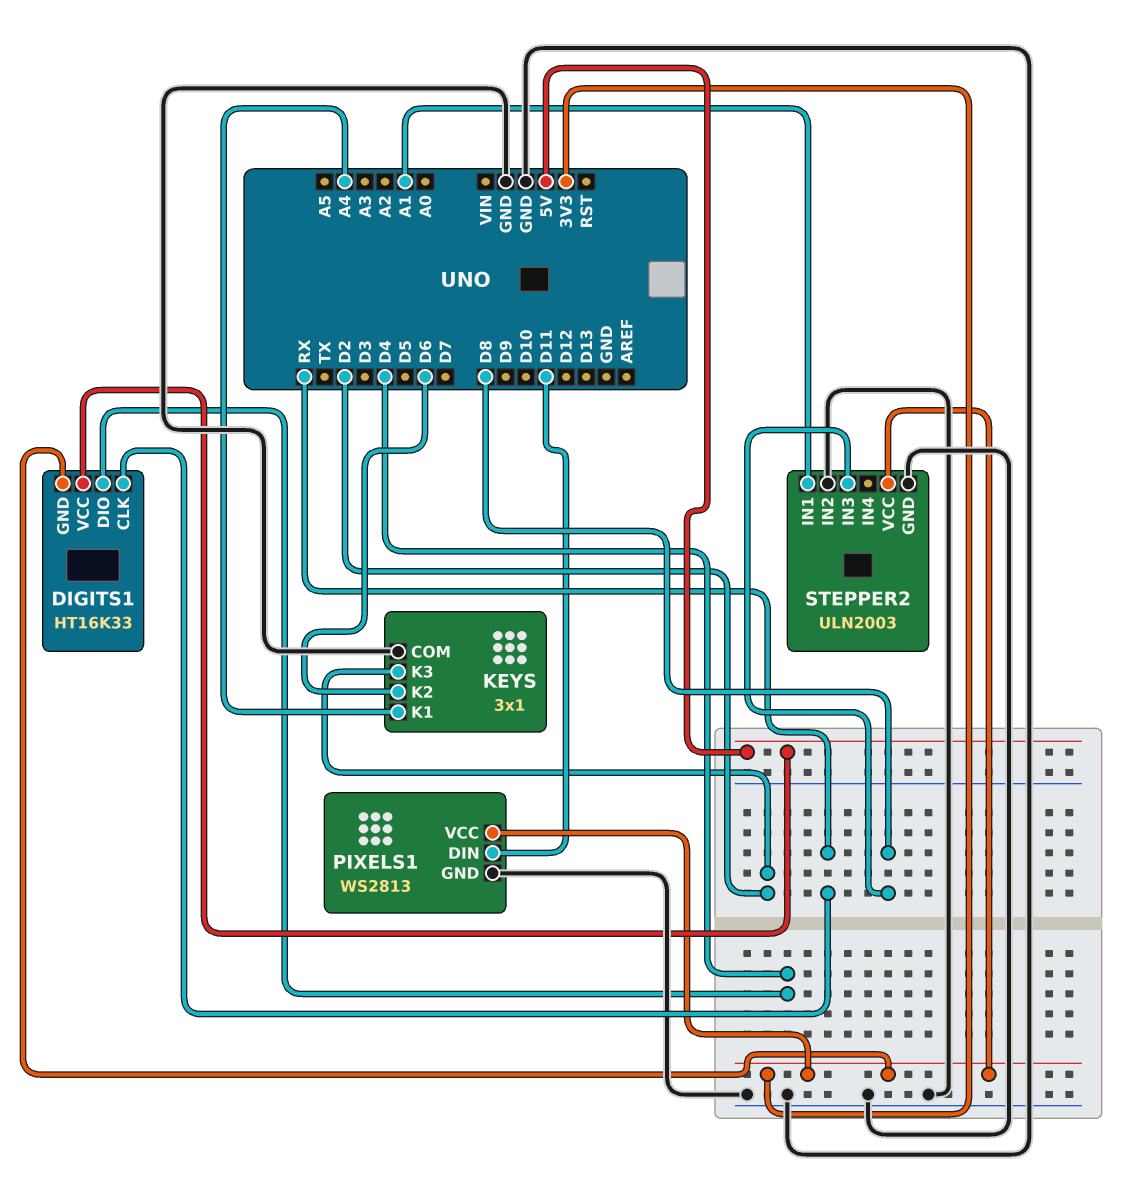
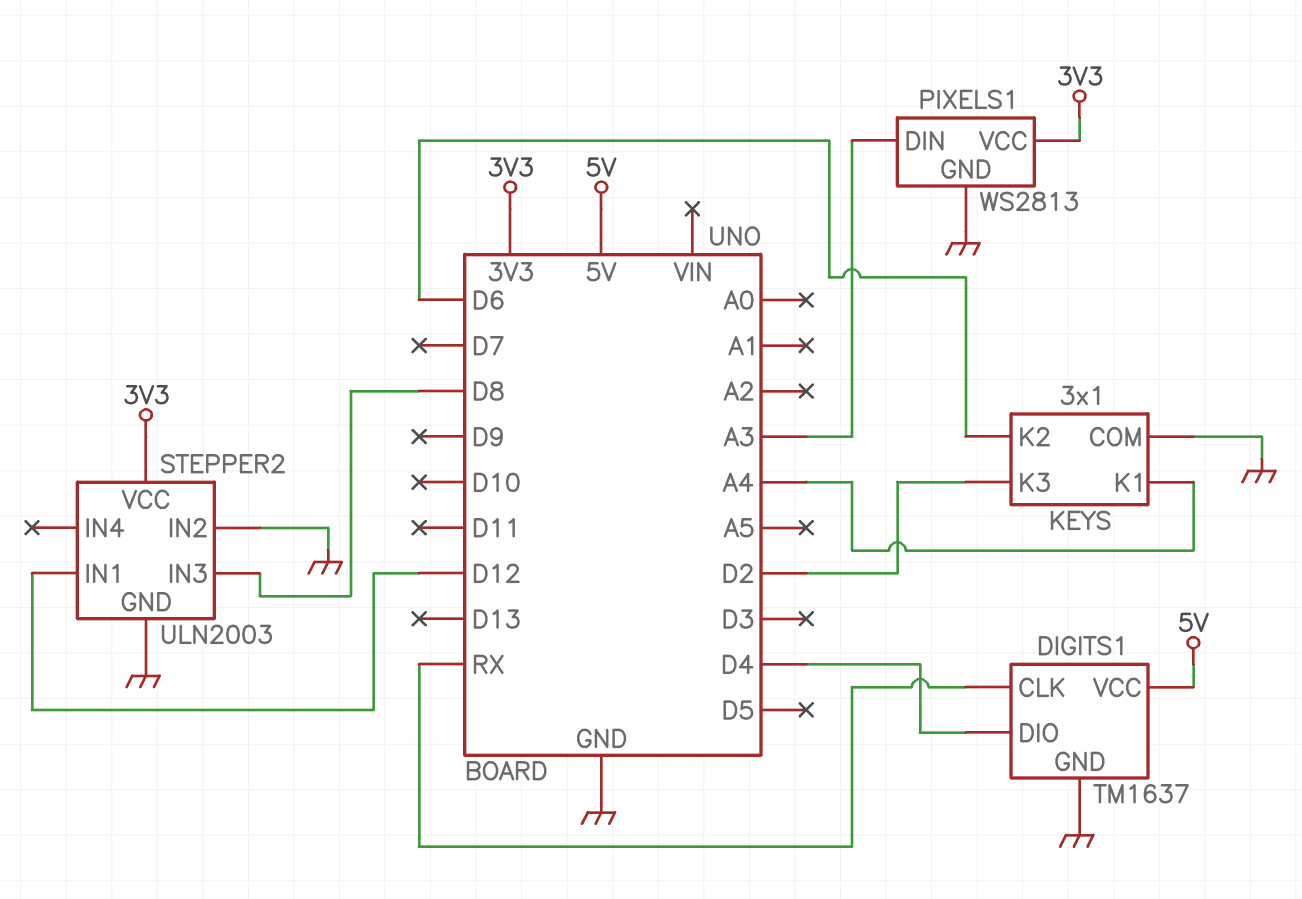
DIGITS1: HT16K33 -> TM1637
DIGITS1 pin GND: 3V3 -> GND
PIXELS1 pin DIN: D11 -> A3
STEPPER2 pin IN1: A1 -> D12

